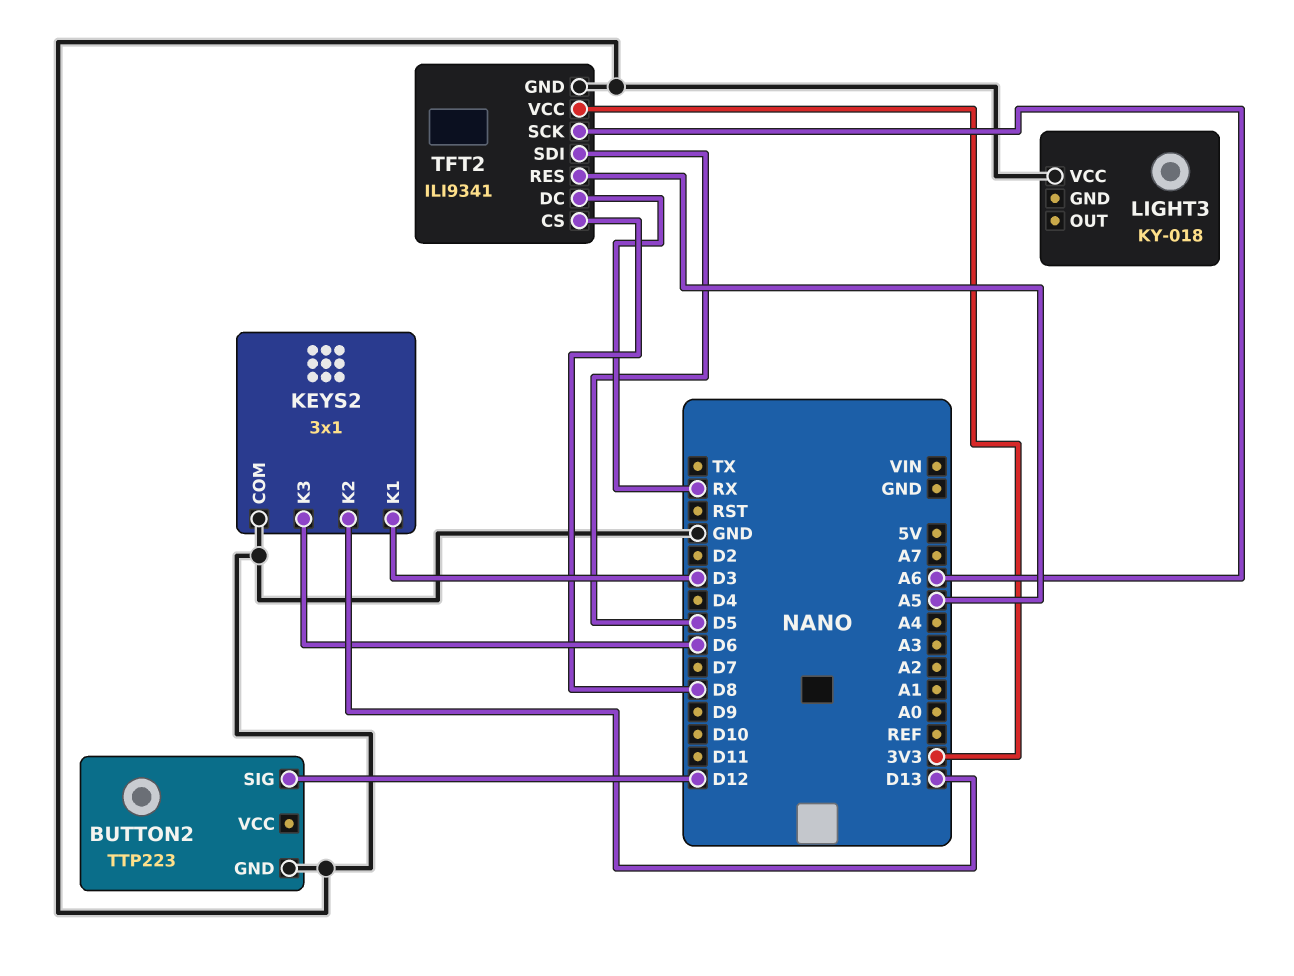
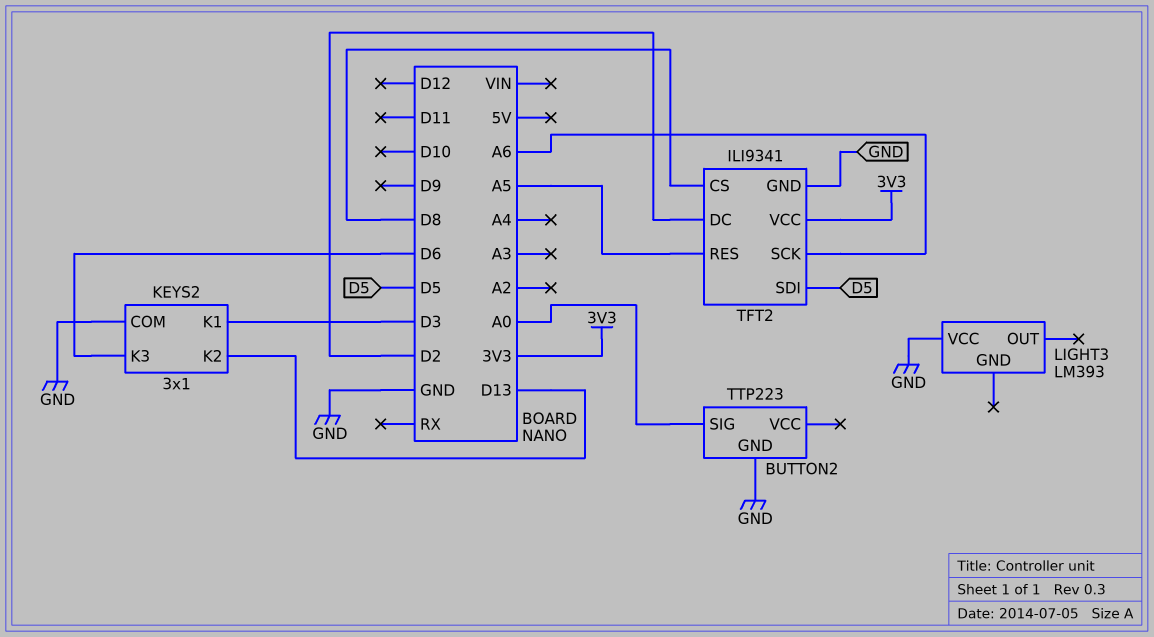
BUTTON2 pin SIG: D12 -> A0
LIGHT3: KY-018 -> LM393
TFT2 pin DC: RX -> D2

